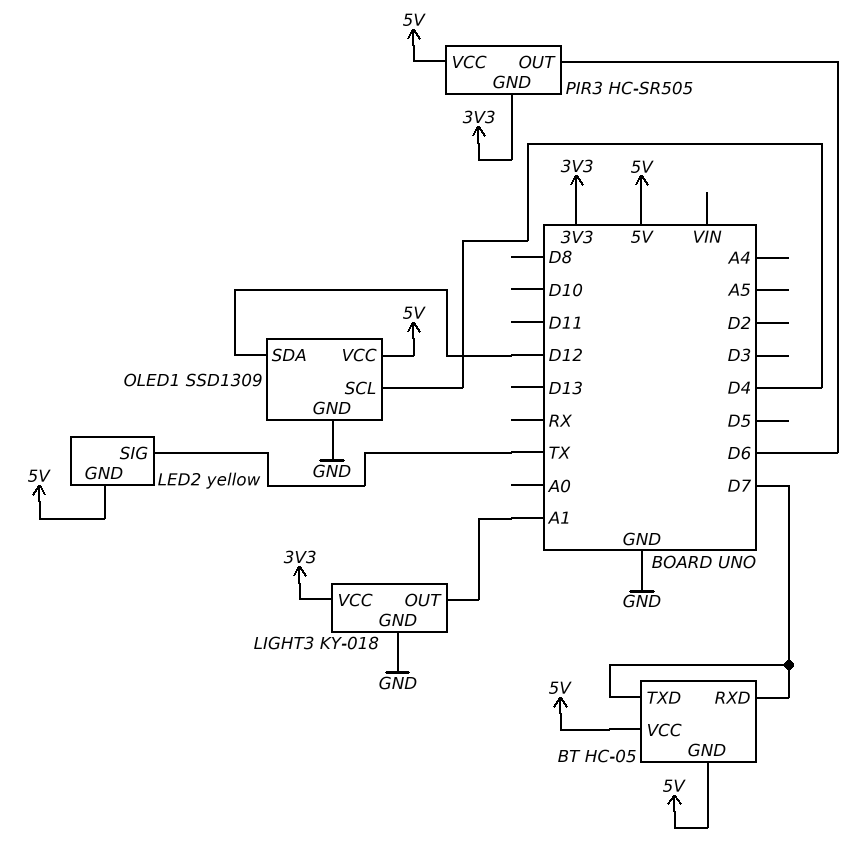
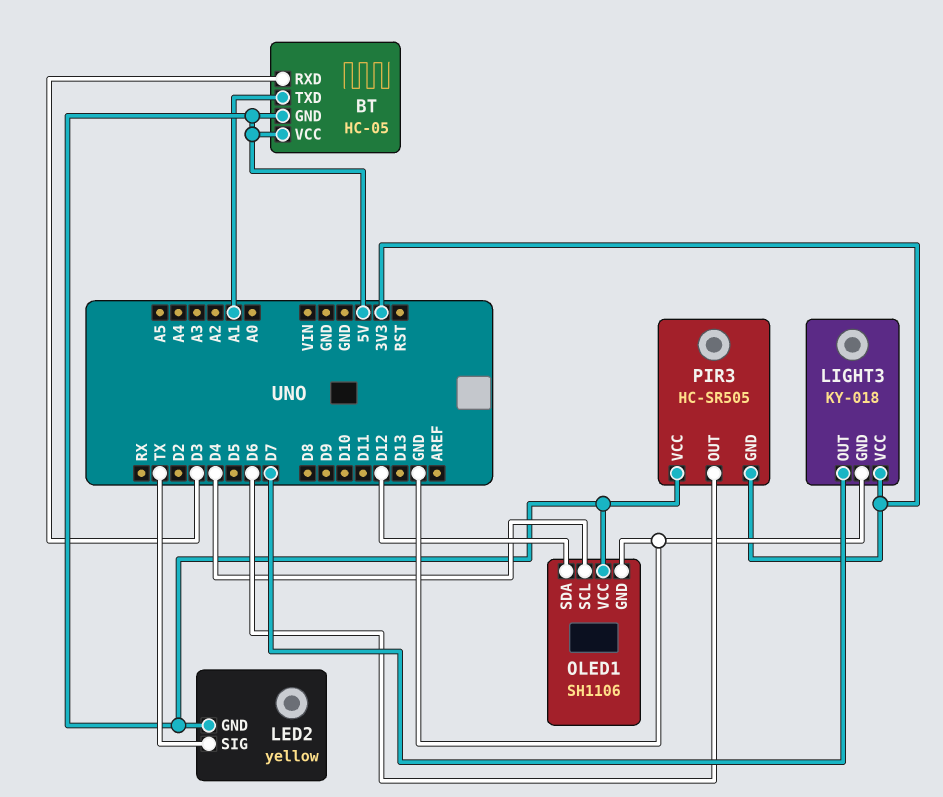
BT pin RXD: D7 -> D3
BT pin TXD: D7 -> A1
LIGHT3 pin OUT: A1 -> D7
OLED1: SSD1309 -> SH1106

